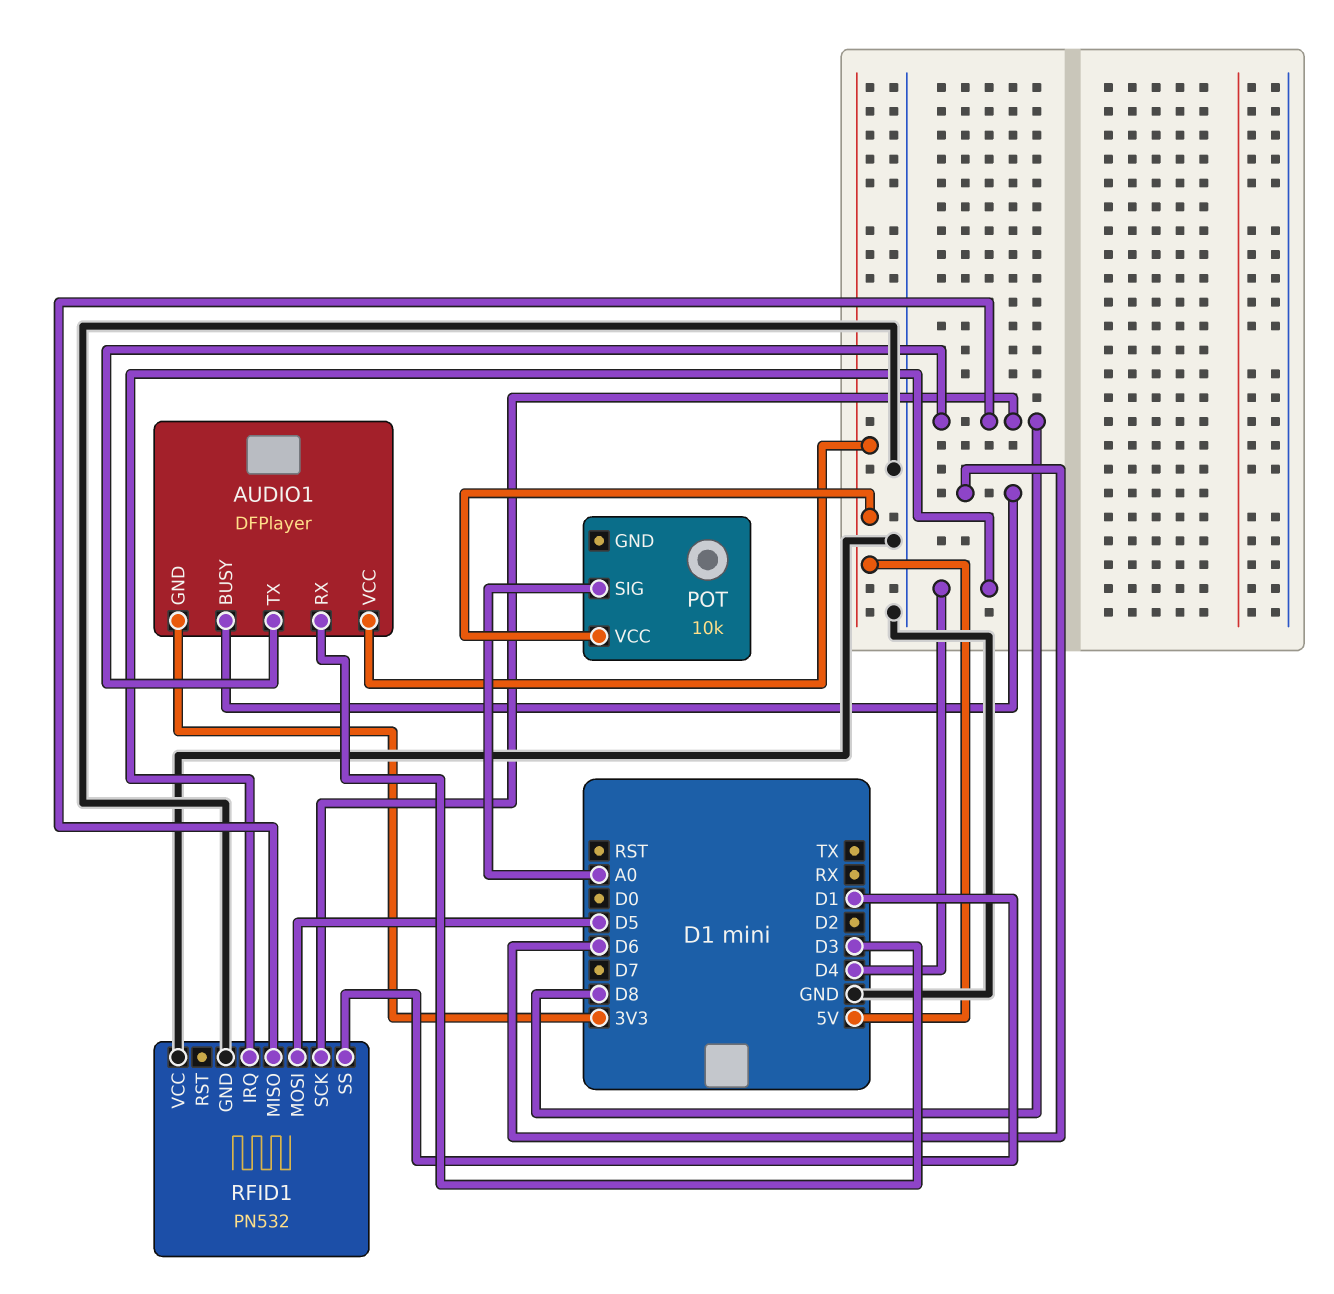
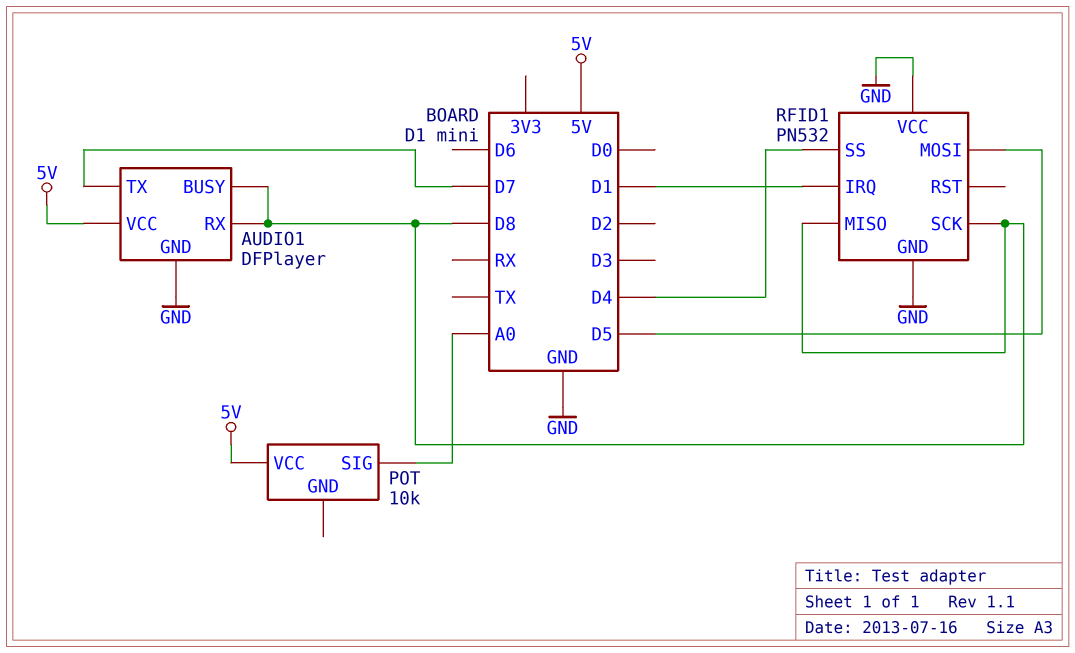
AUDIO1 pin BUSY: D6 -> D8
AUDIO1 pin GND: 3V3 -> GND
AUDIO1 pin RX: D3 -> D8
AUDIO1 pin TX: D8 -> D7
RFID1 pin IRQ: D4 -> D1
RFID1 pin SS: D1 -> D4

